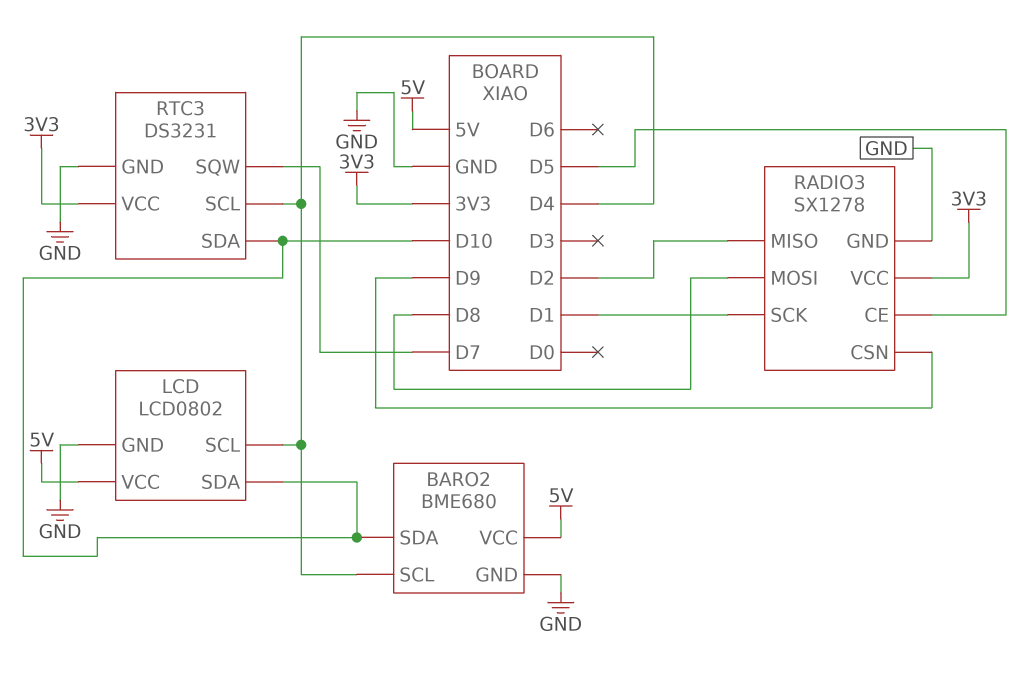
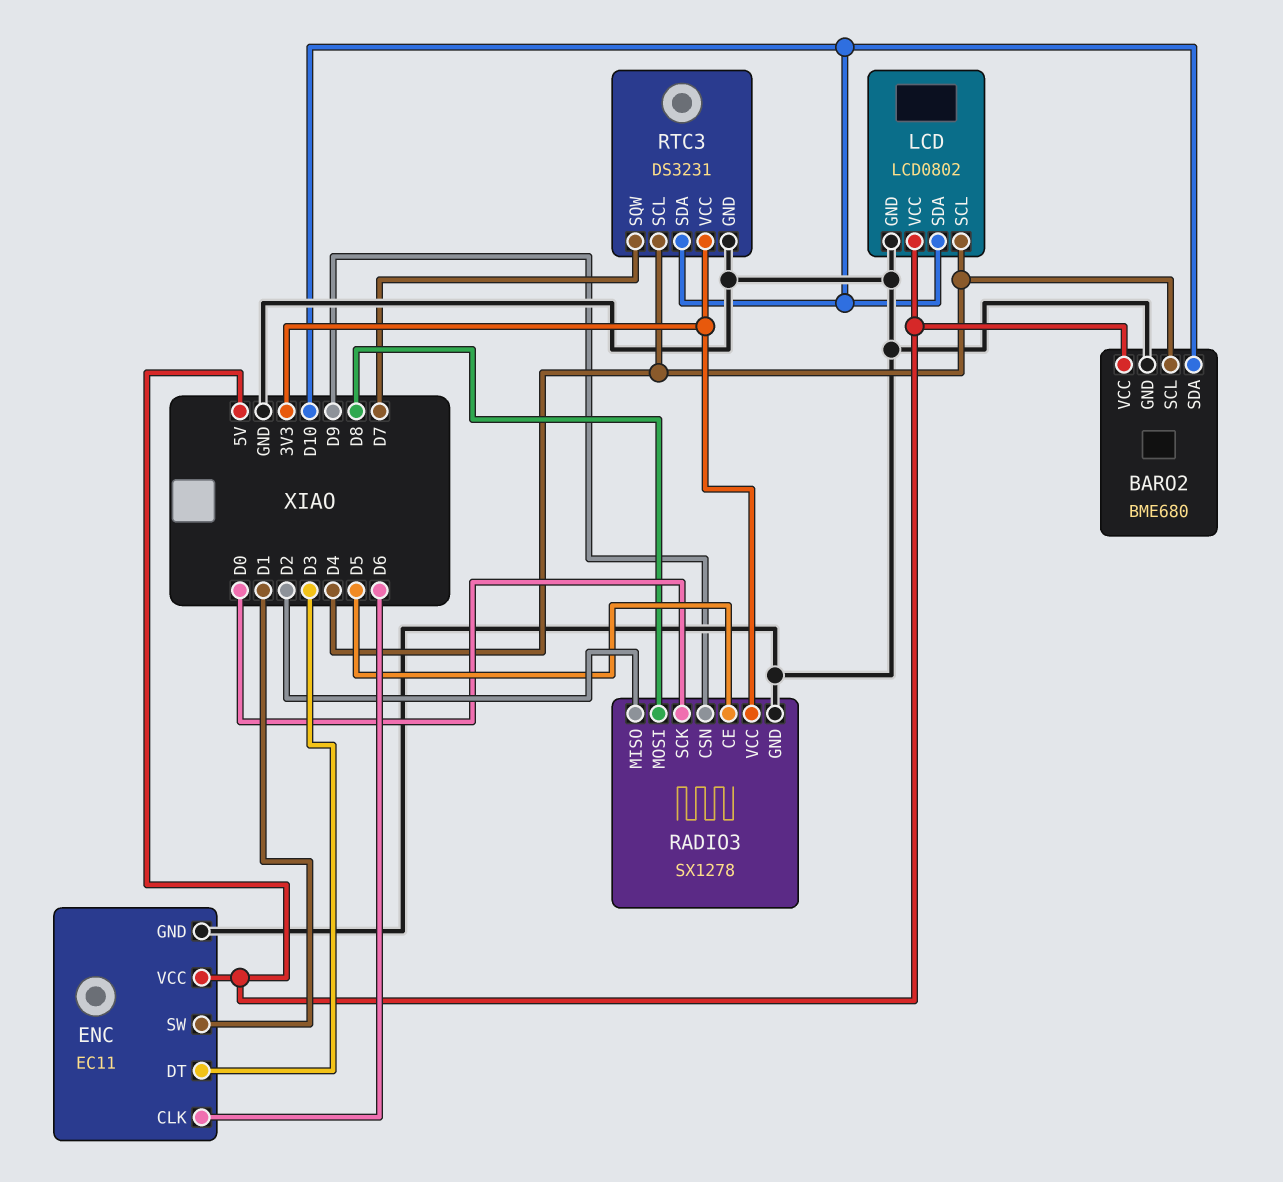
ENC: none -> EC11
ENC pin CLK: none -> D6
ENC pin DT: none -> D3
ENC pin GND: none -> GND
ENC pin SW: none -> D1
ENC pin VCC: none -> 5V
RADIO3 pin SCK: D1 -> D0

